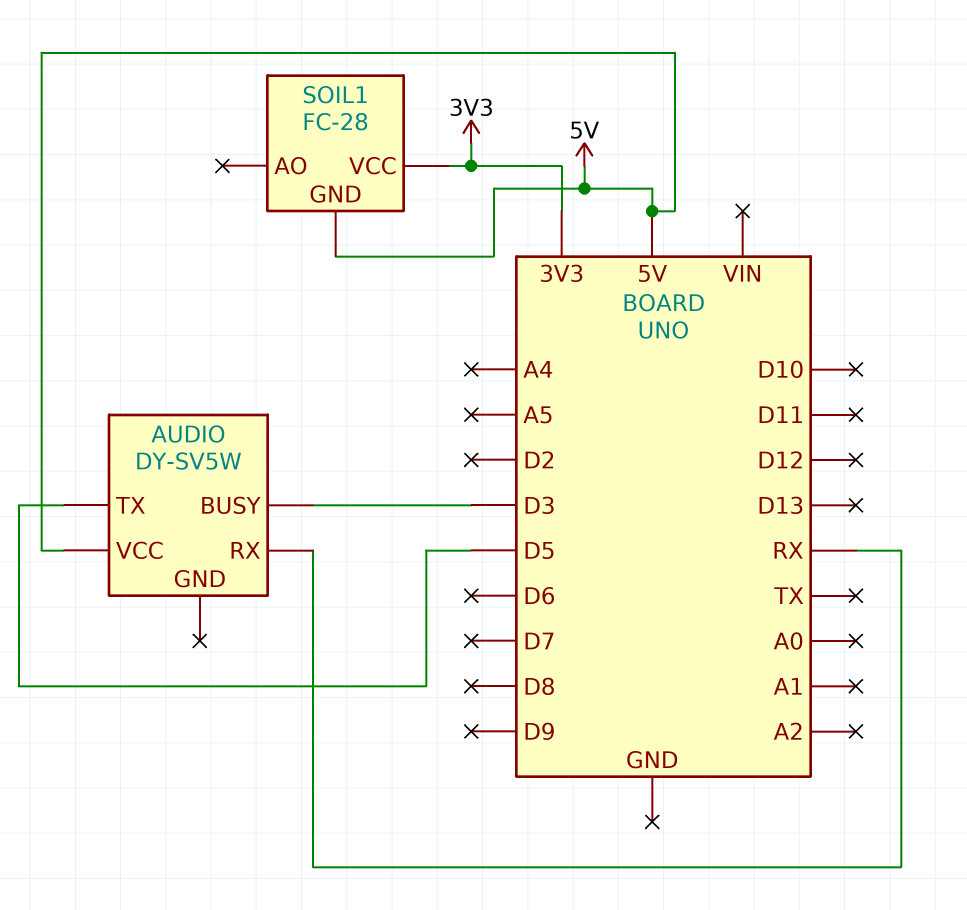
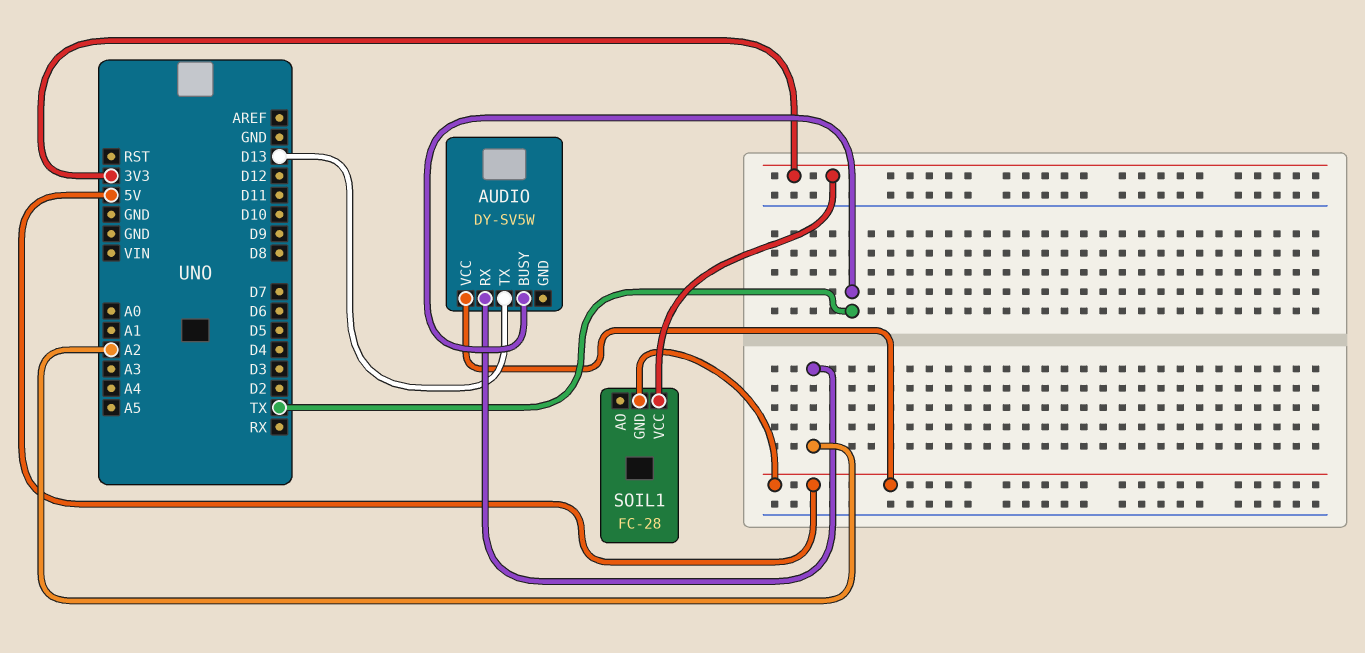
AUDIO pin BUSY: D3 -> TX
AUDIO pin RX: RX -> A2
AUDIO pin TX: D5 -> D13

